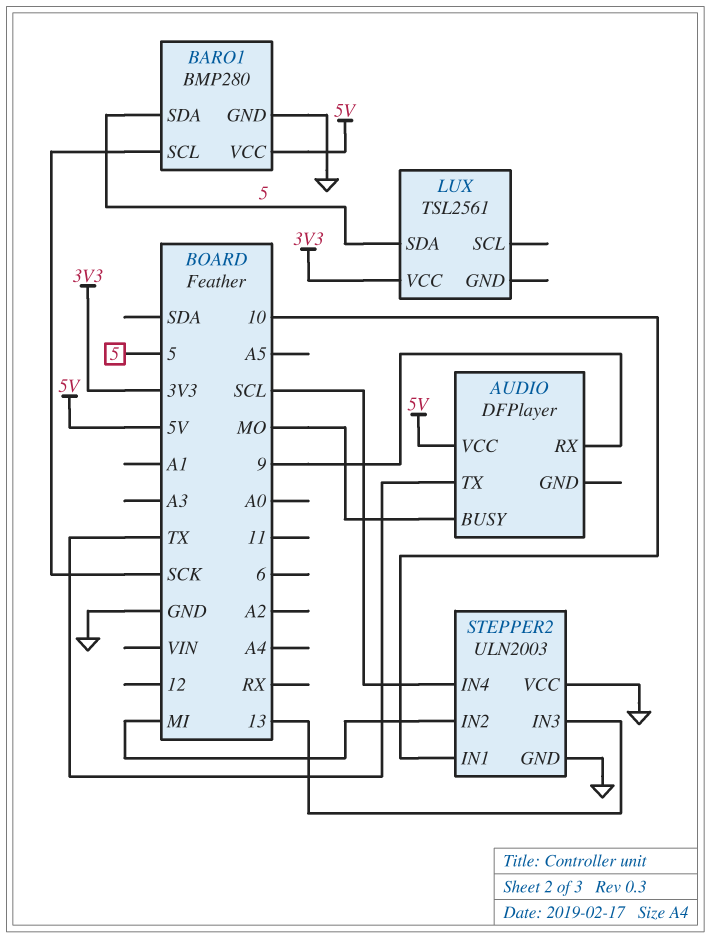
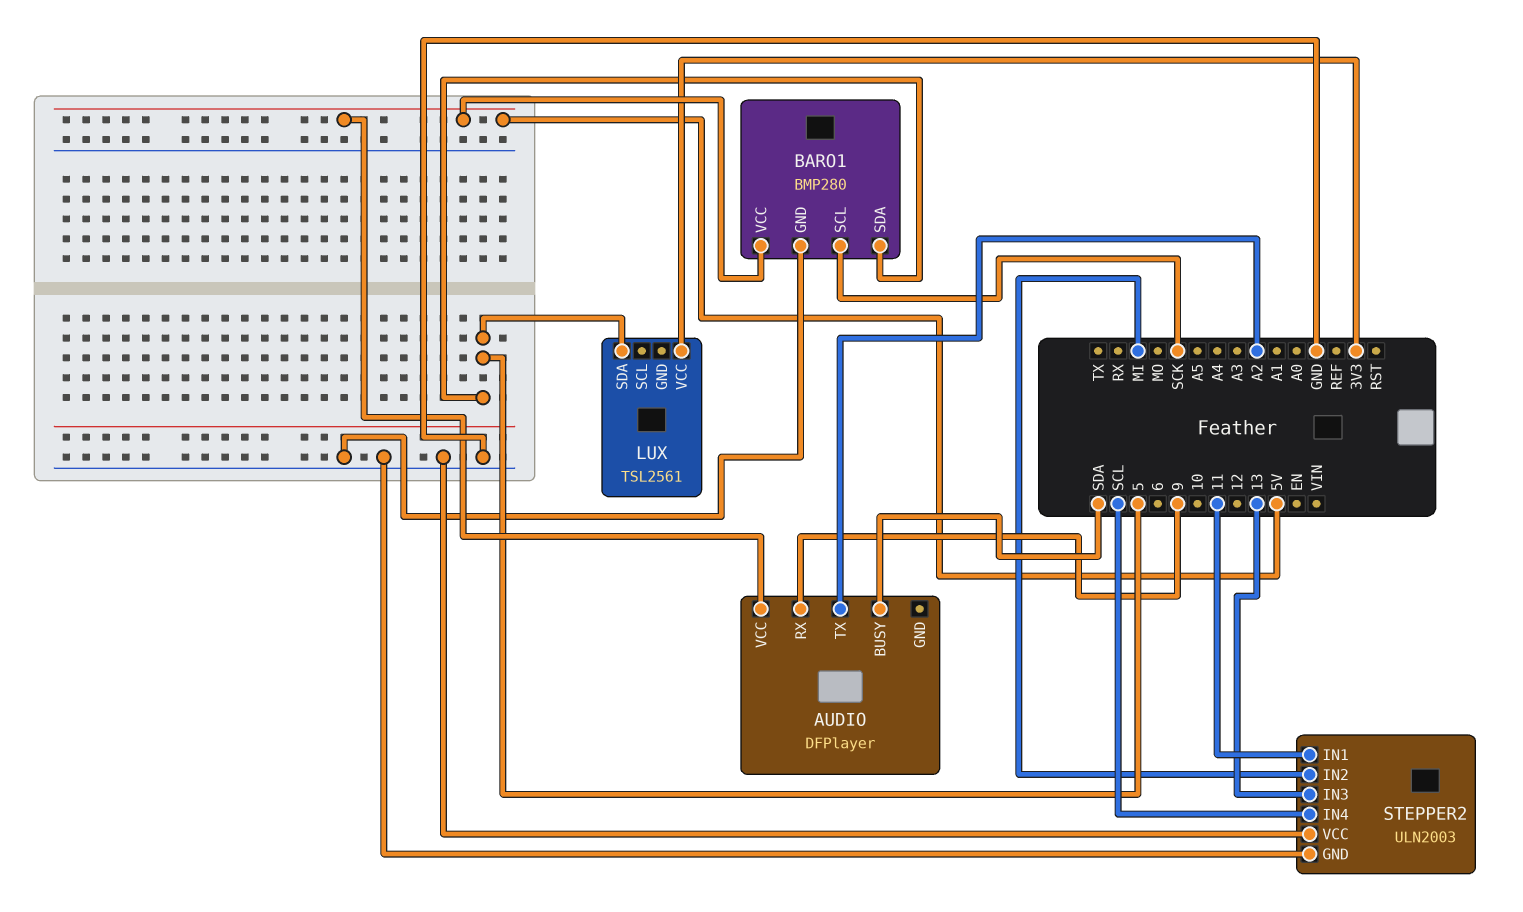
AUDIO pin BUSY: MO -> SDA
AUDIO pin TX: TX -> A2
STEPPER2 pin IN1: 10 -> 11

